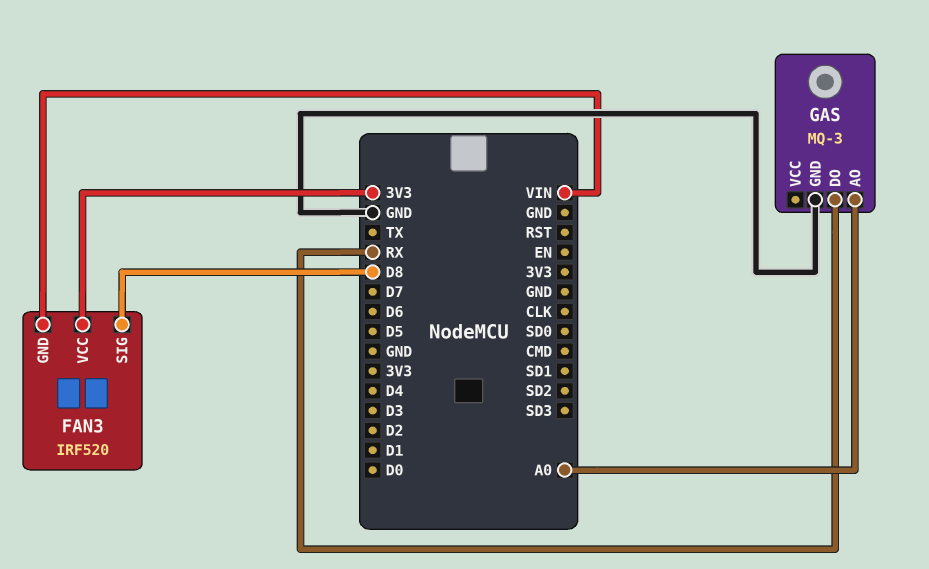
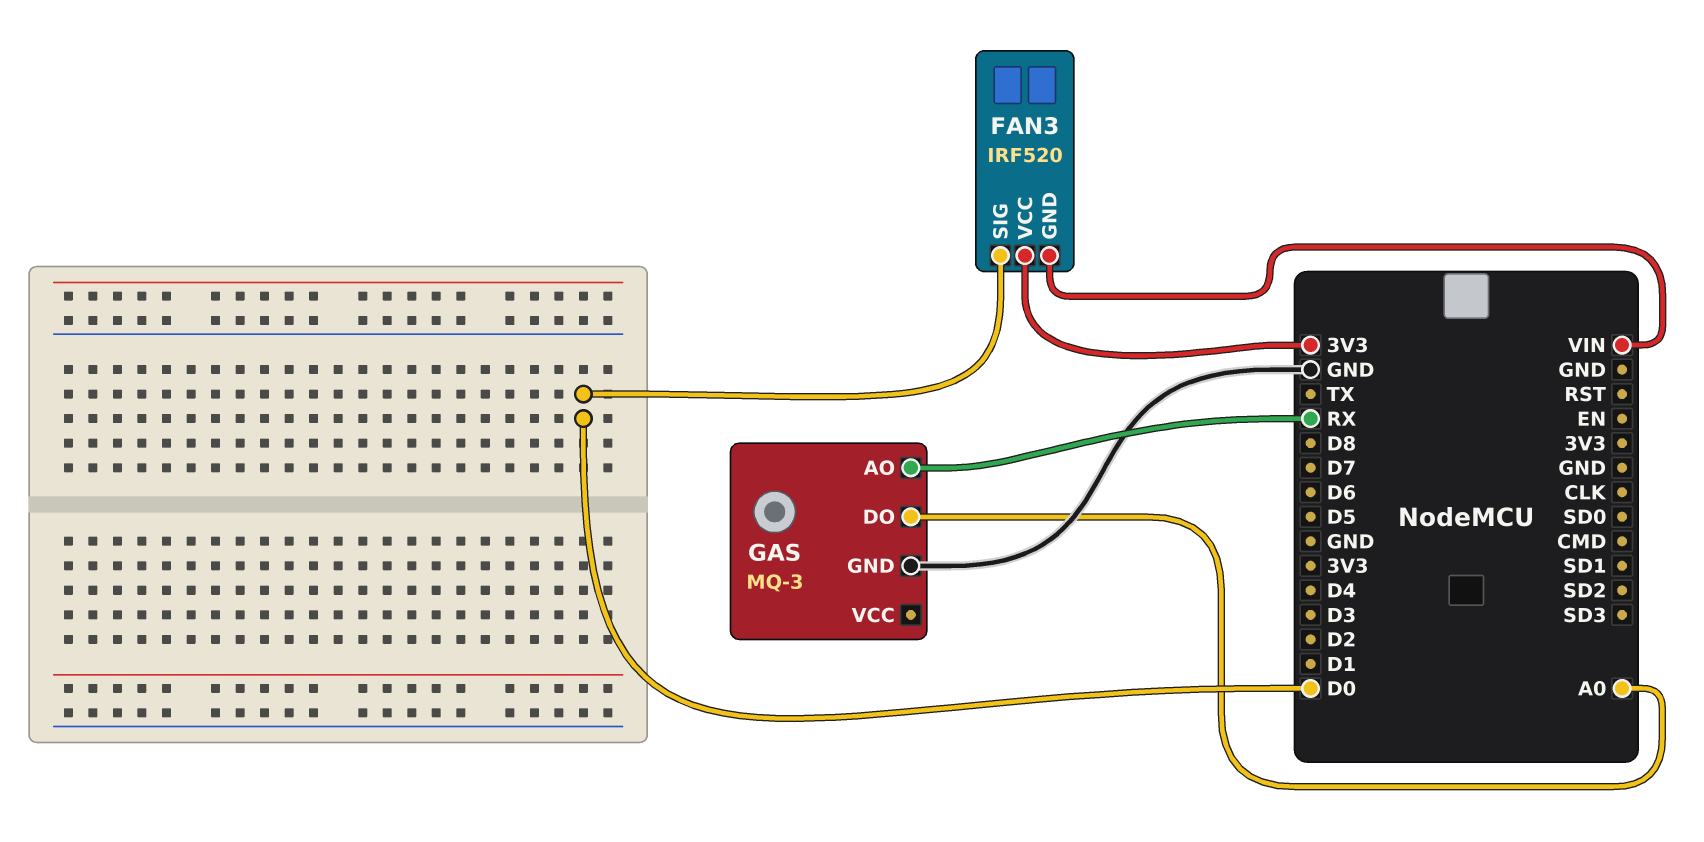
FAN3 pin SIG: D8 -> D0
GAS pin AO: A0 -> RX
GAS pin DO: RX -> A0

